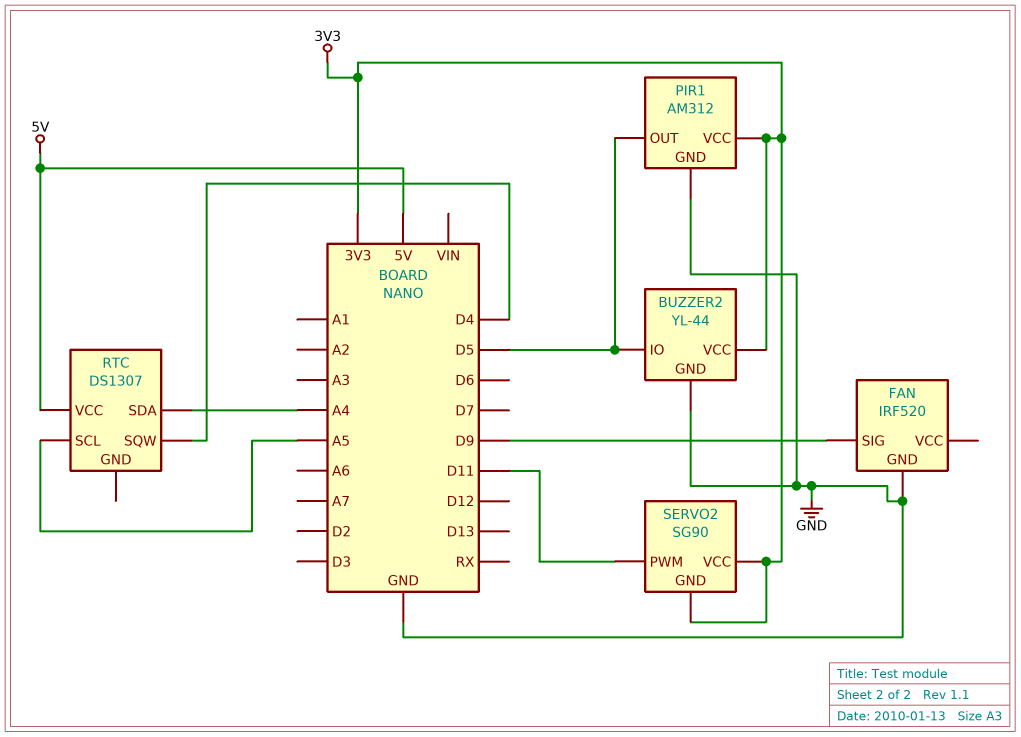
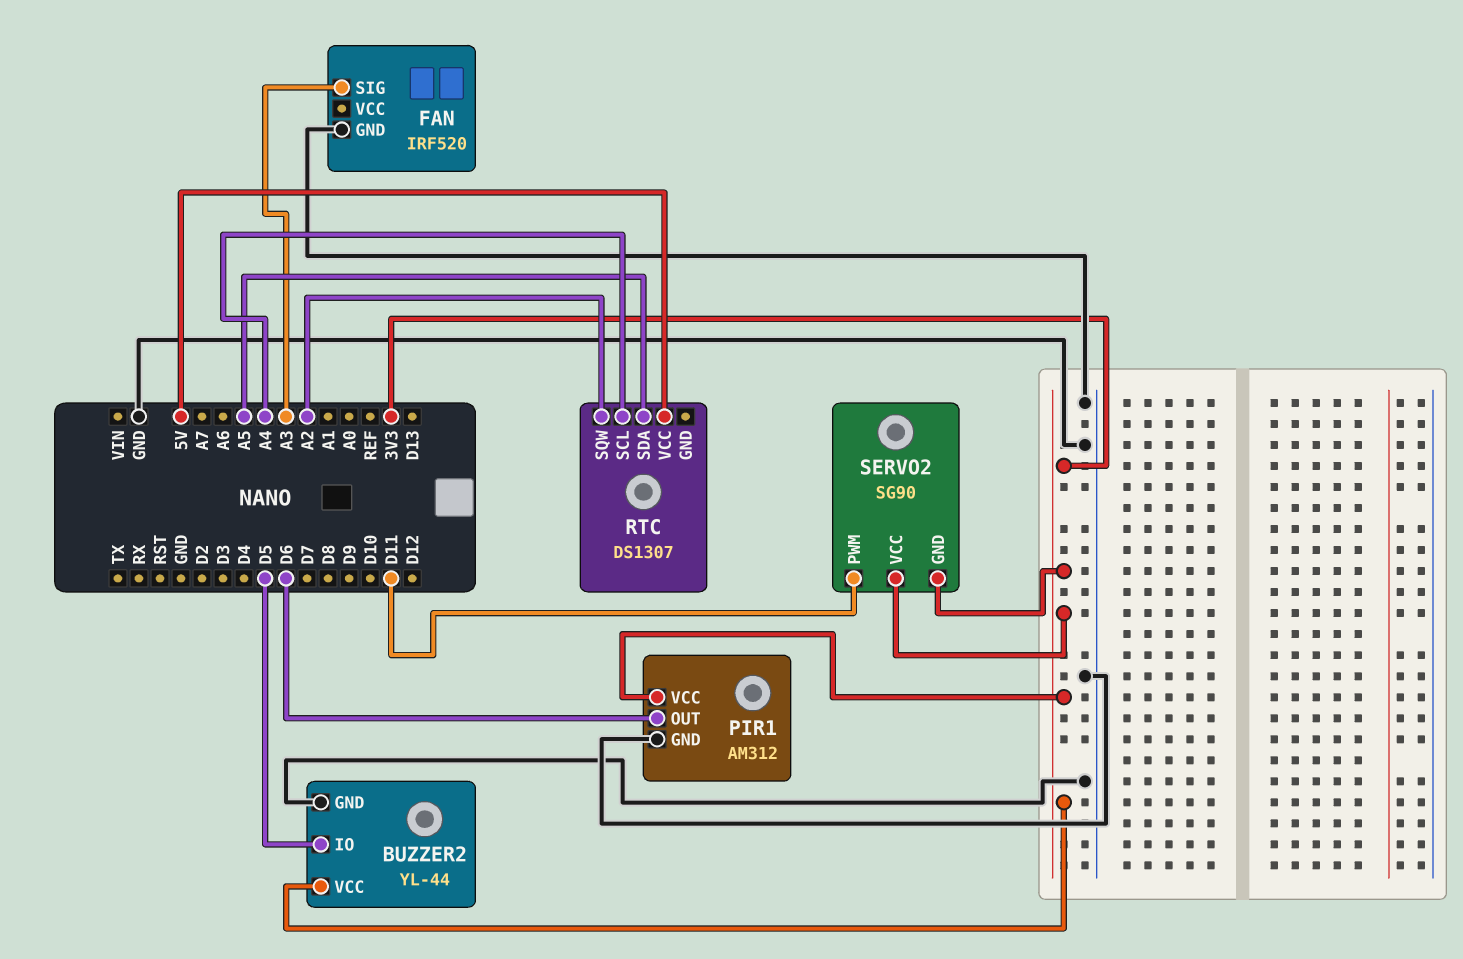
FAN pin SIG: D9 -> A3
PIR1 pin OUT: D5 -> D6
RTC pin SCL: A5 -> A4
RTC pin SDA: A4 -> A5
RTC pin SQW: D4 -> A2

